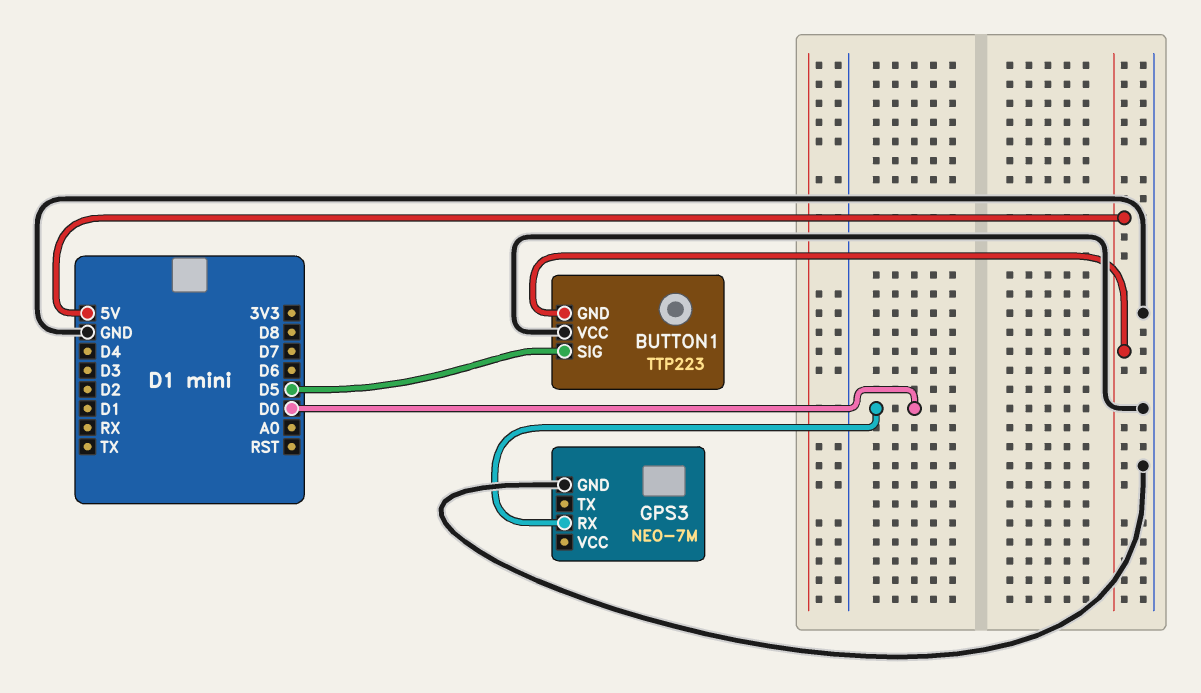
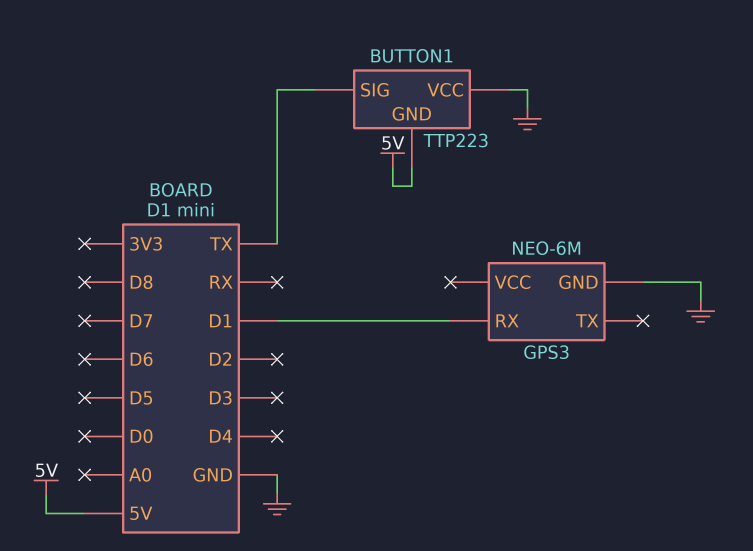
BUTTON1 pin SIG: D5 -> TX
GPS3: NEO-7M -> NEO-6M
GPS3 pin RX: D0 -> D1

